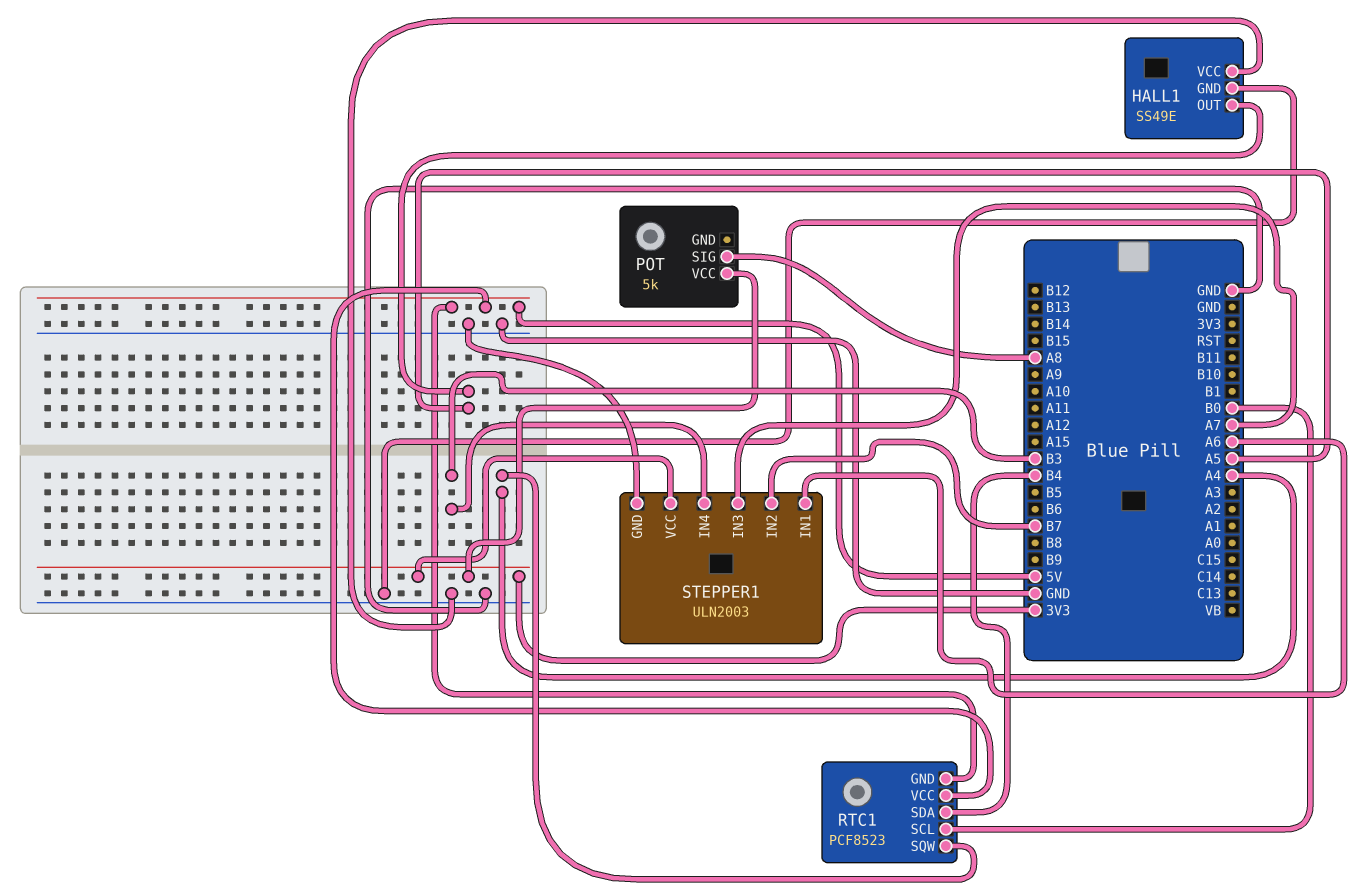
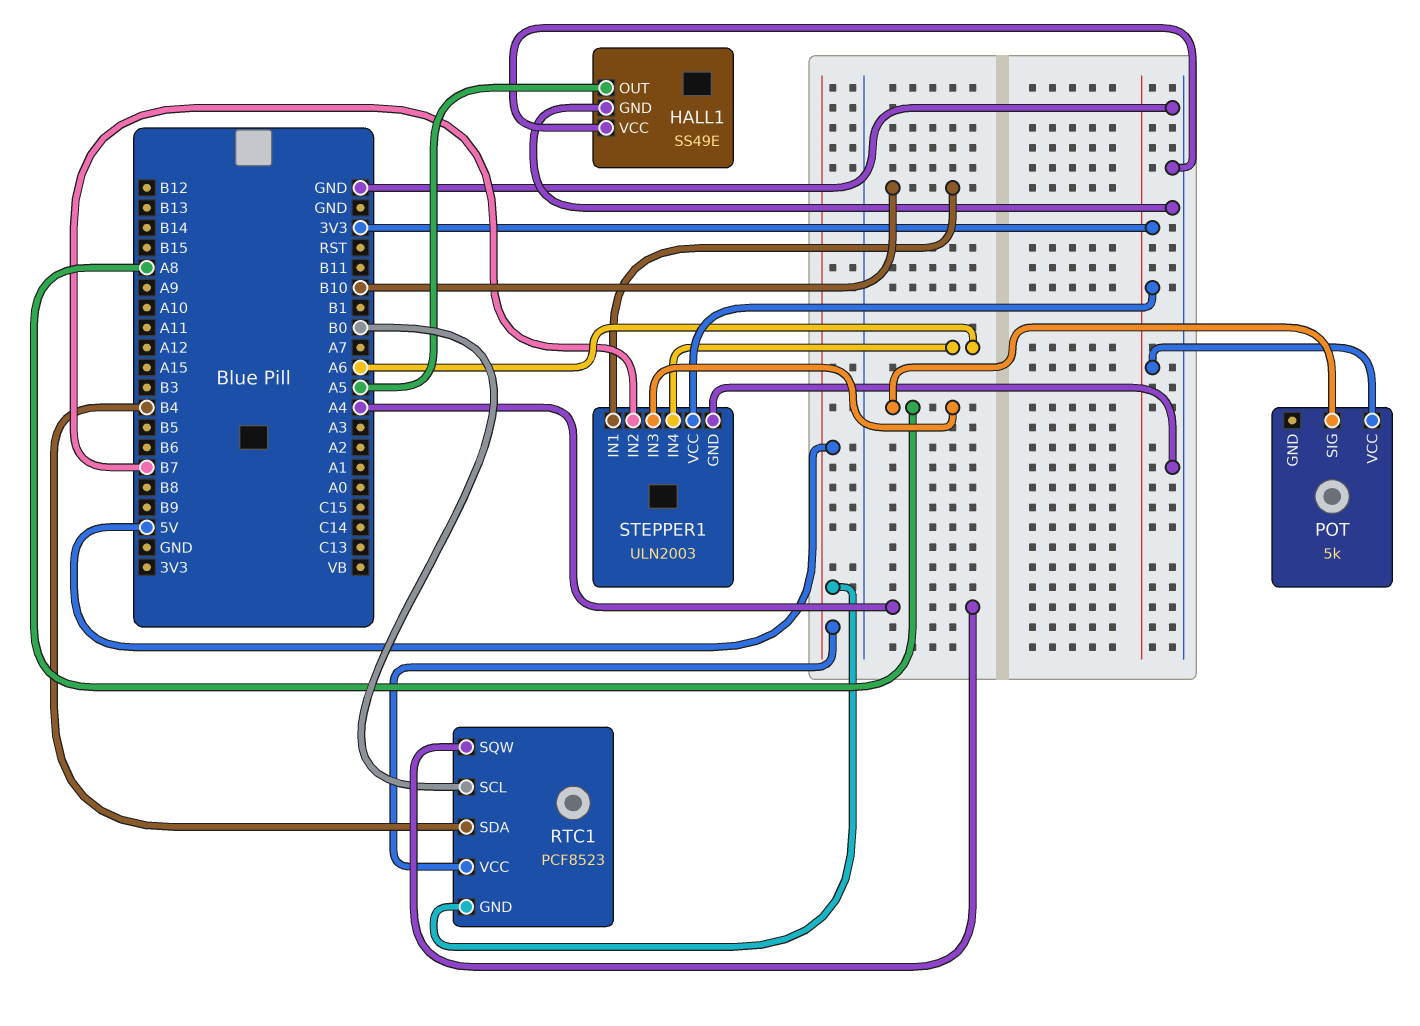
STEPPER1 pin IN1: A6 -> B10
STEPPER1 pin IN3: A7 -> A8
STEPPER1 pin IN4: B3 -> A6

